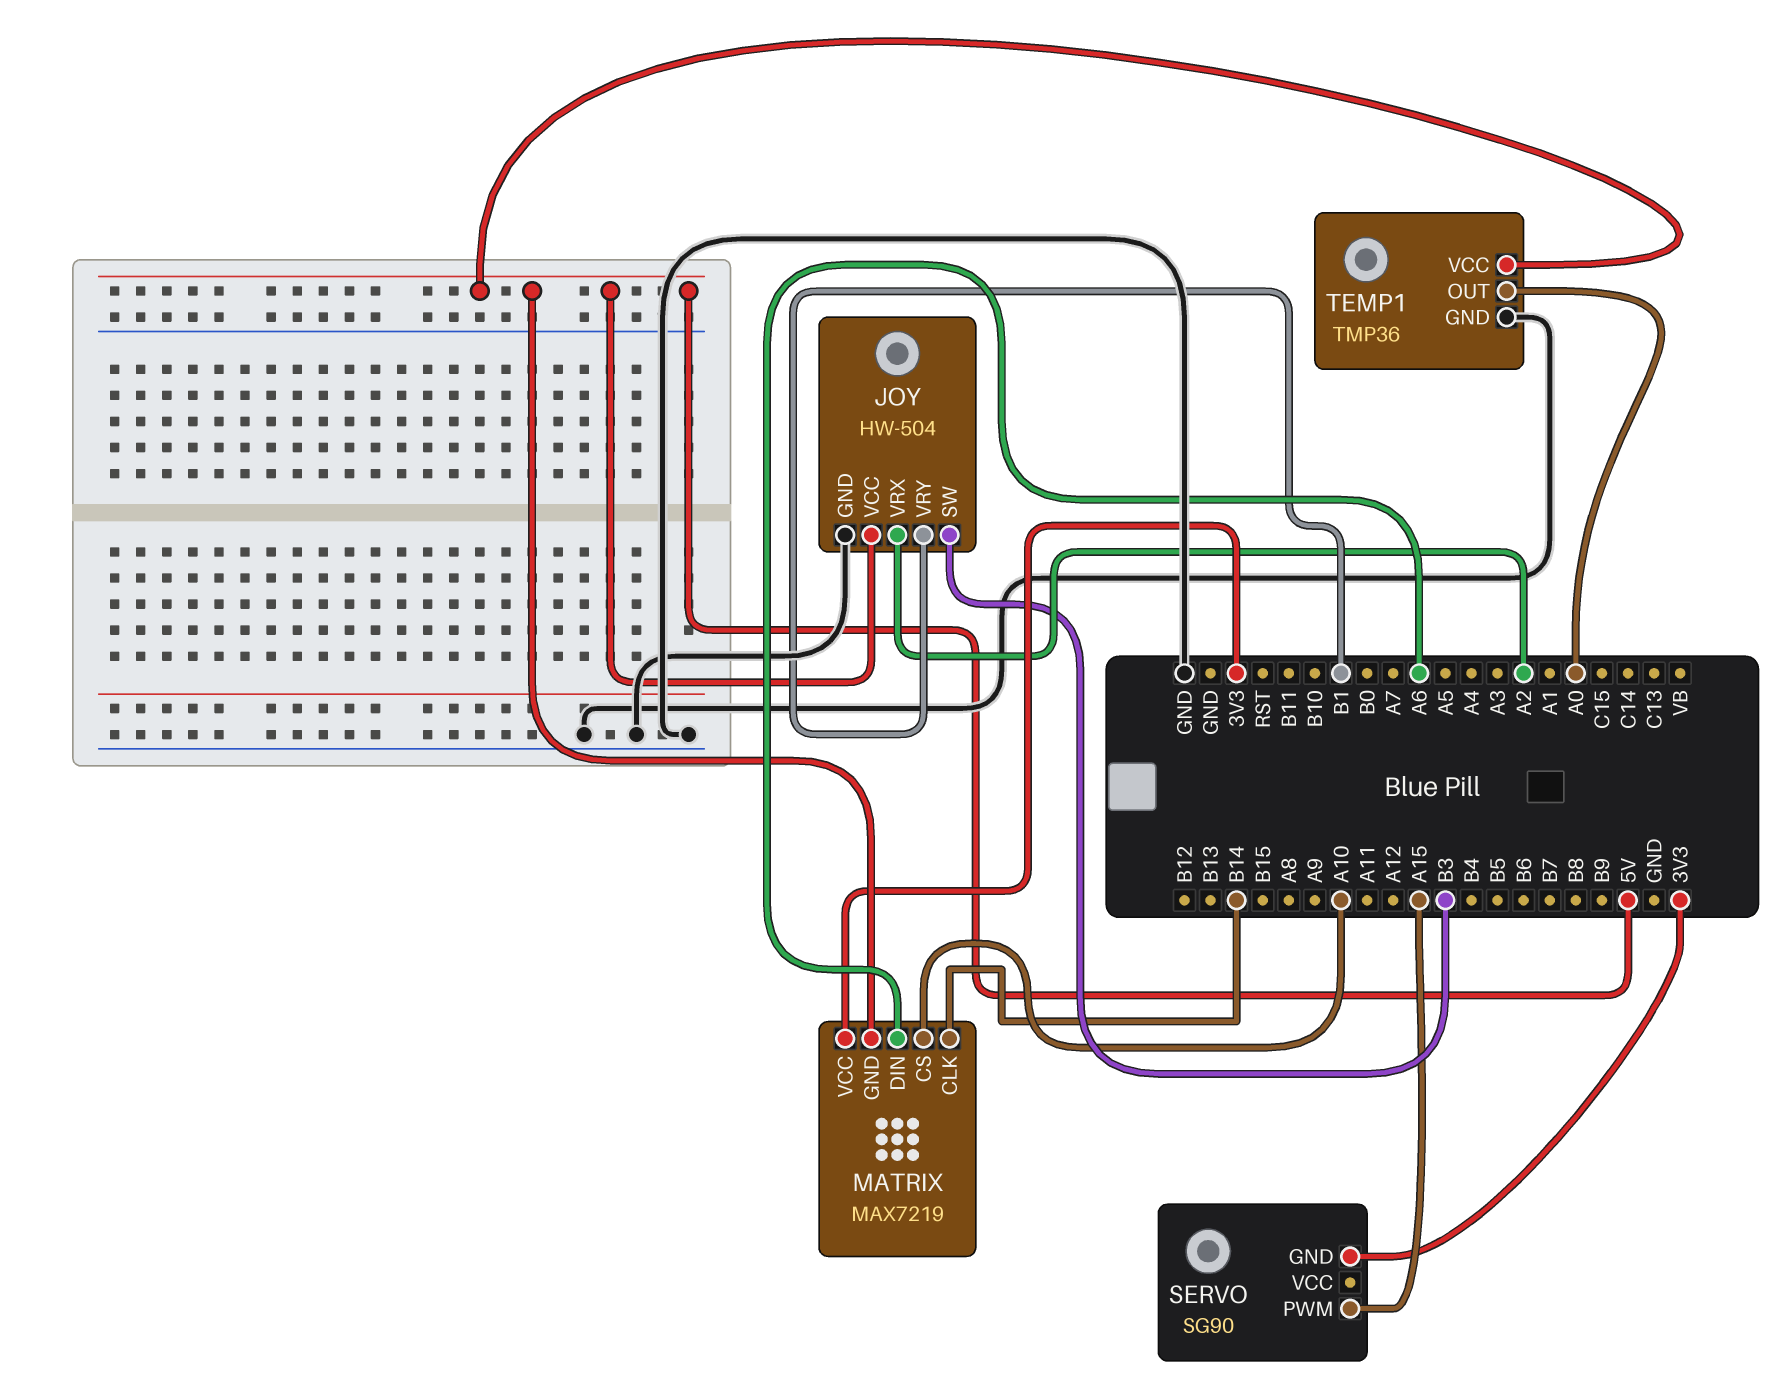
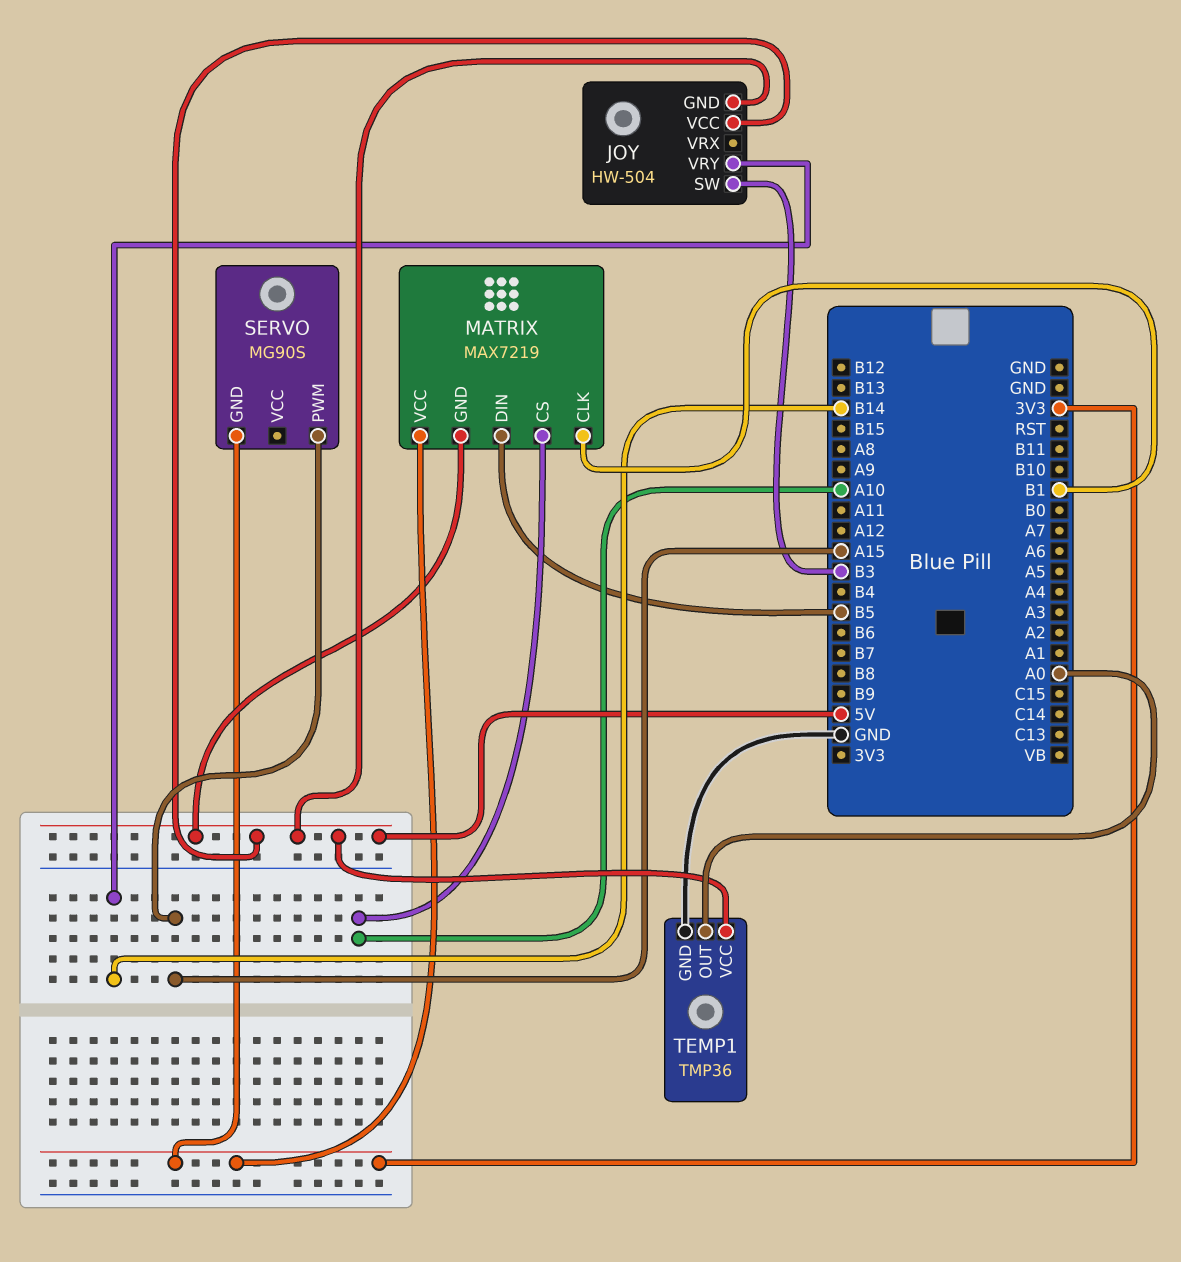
JOY pin GND: GND -> 5V
JOY pin VRX: A2 -> none
JOY pin VRY: B1 -> B14
MATRIX pin CLK: B14 -> B1
MATRIX pin DIN: A6 -> B5
SERVO: SG90 -> MG90S

